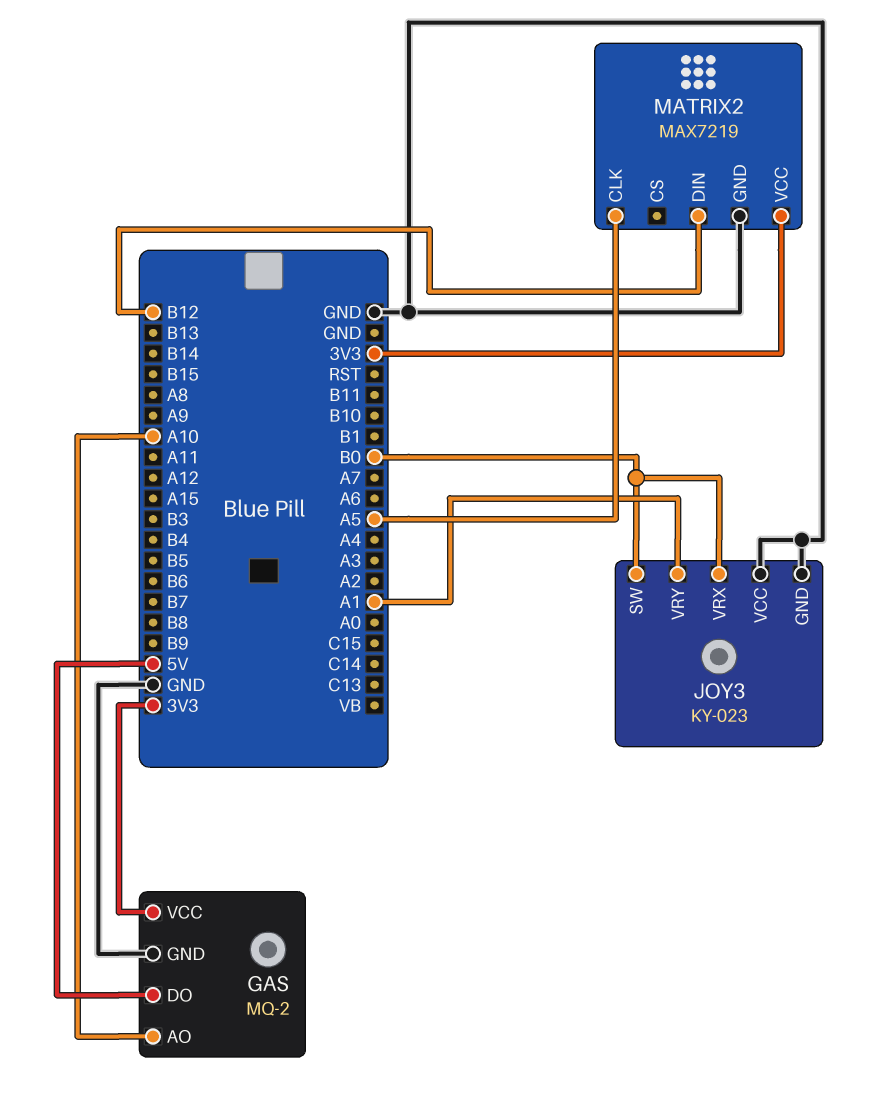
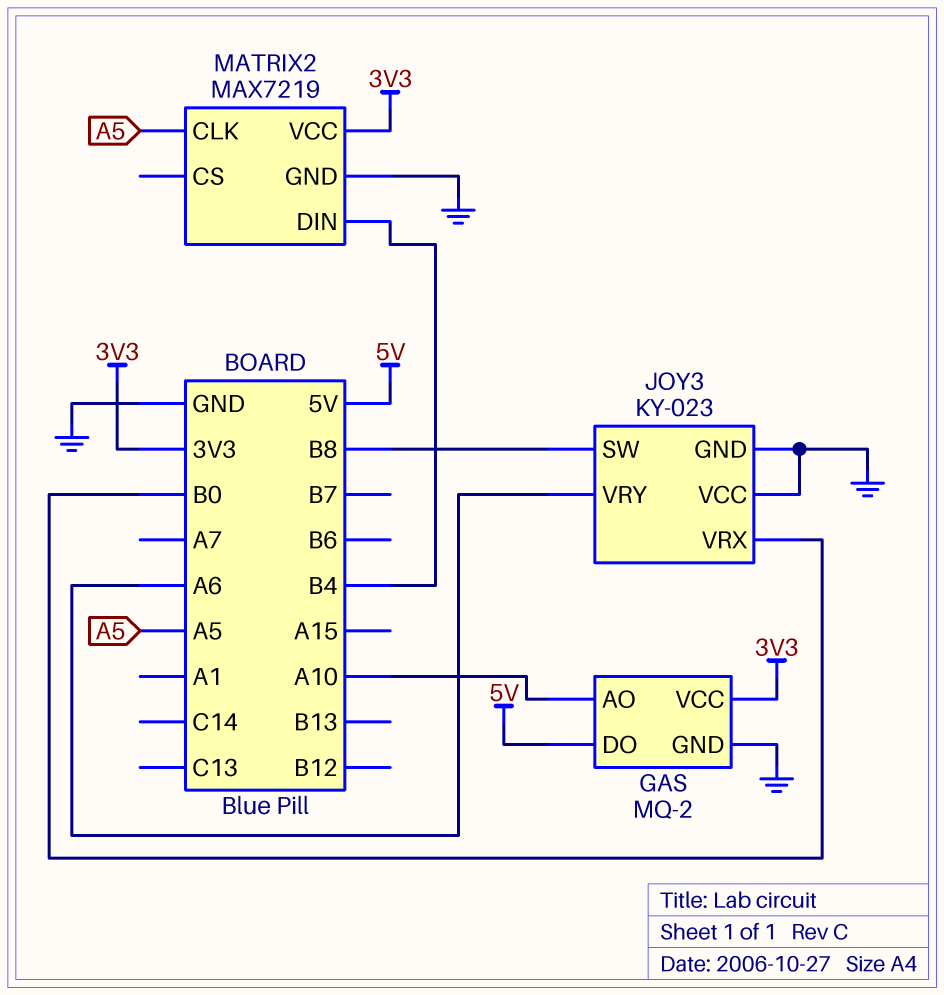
JOY3 pin SW: B0 -> B8
JOY3 pin VRY: A1 -> A6
MATRIX2 pin DIN: B12 -> B4

